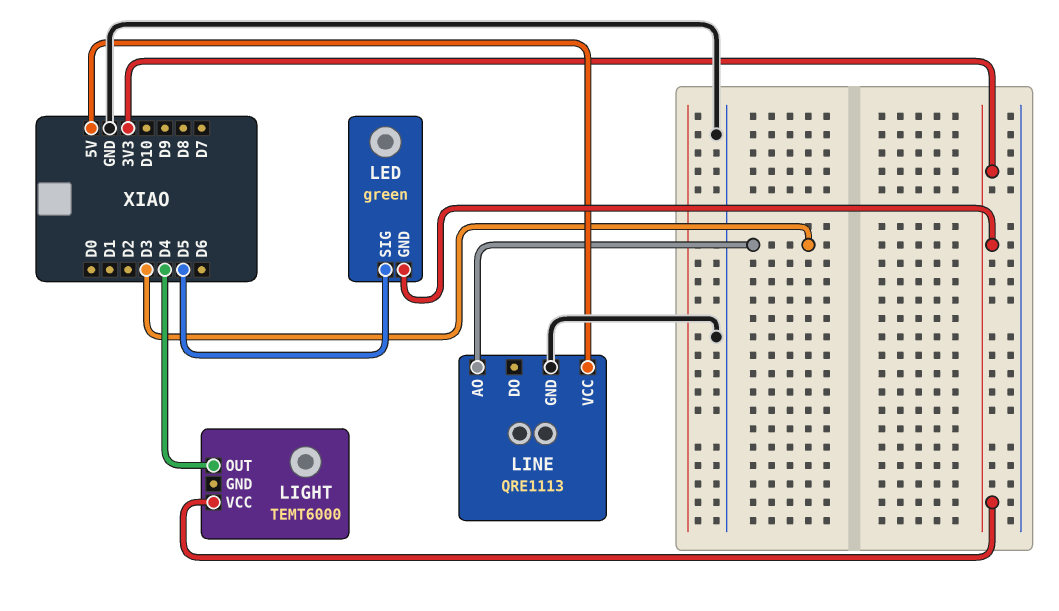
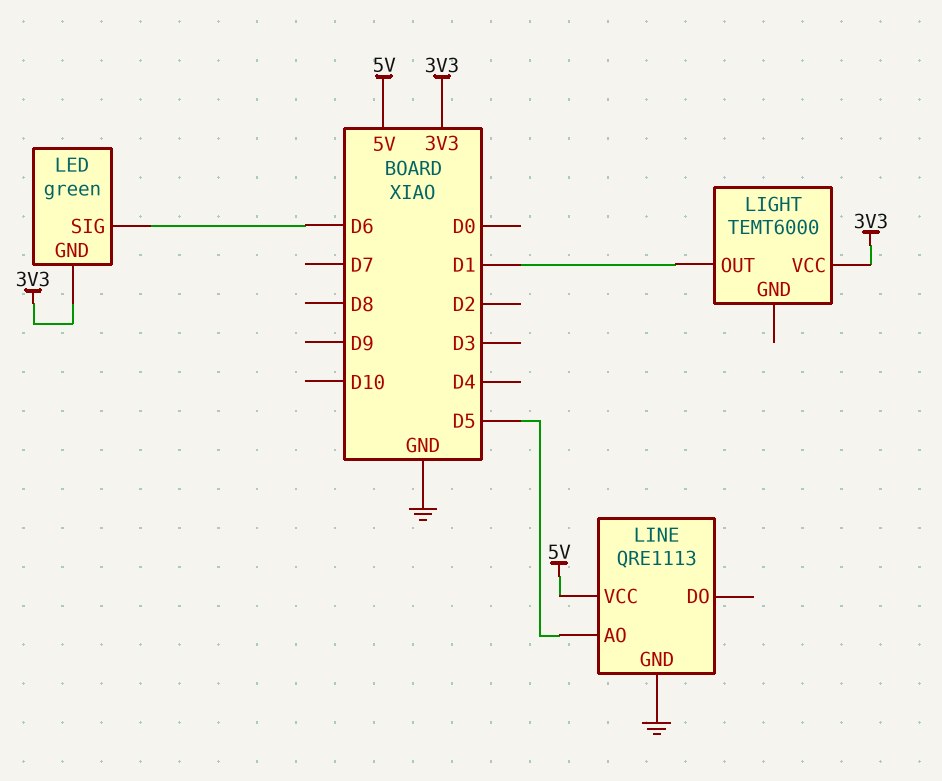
LED pin SIG: D5 -> D6
LIGHT pin OUT: D4 -> D1
LINE pin AO: D3 -> D5

